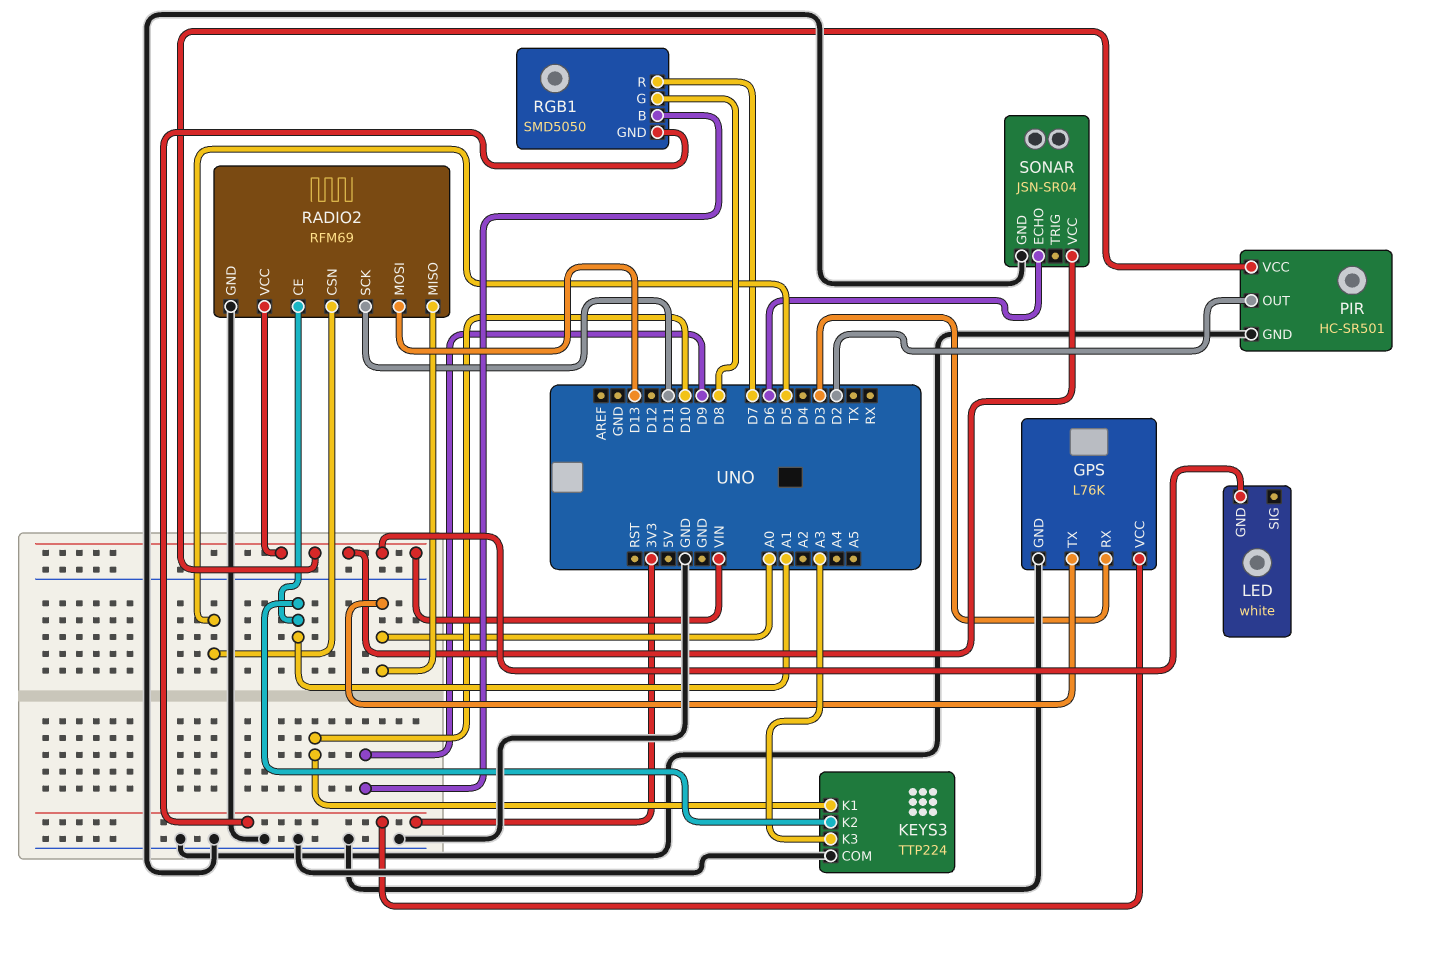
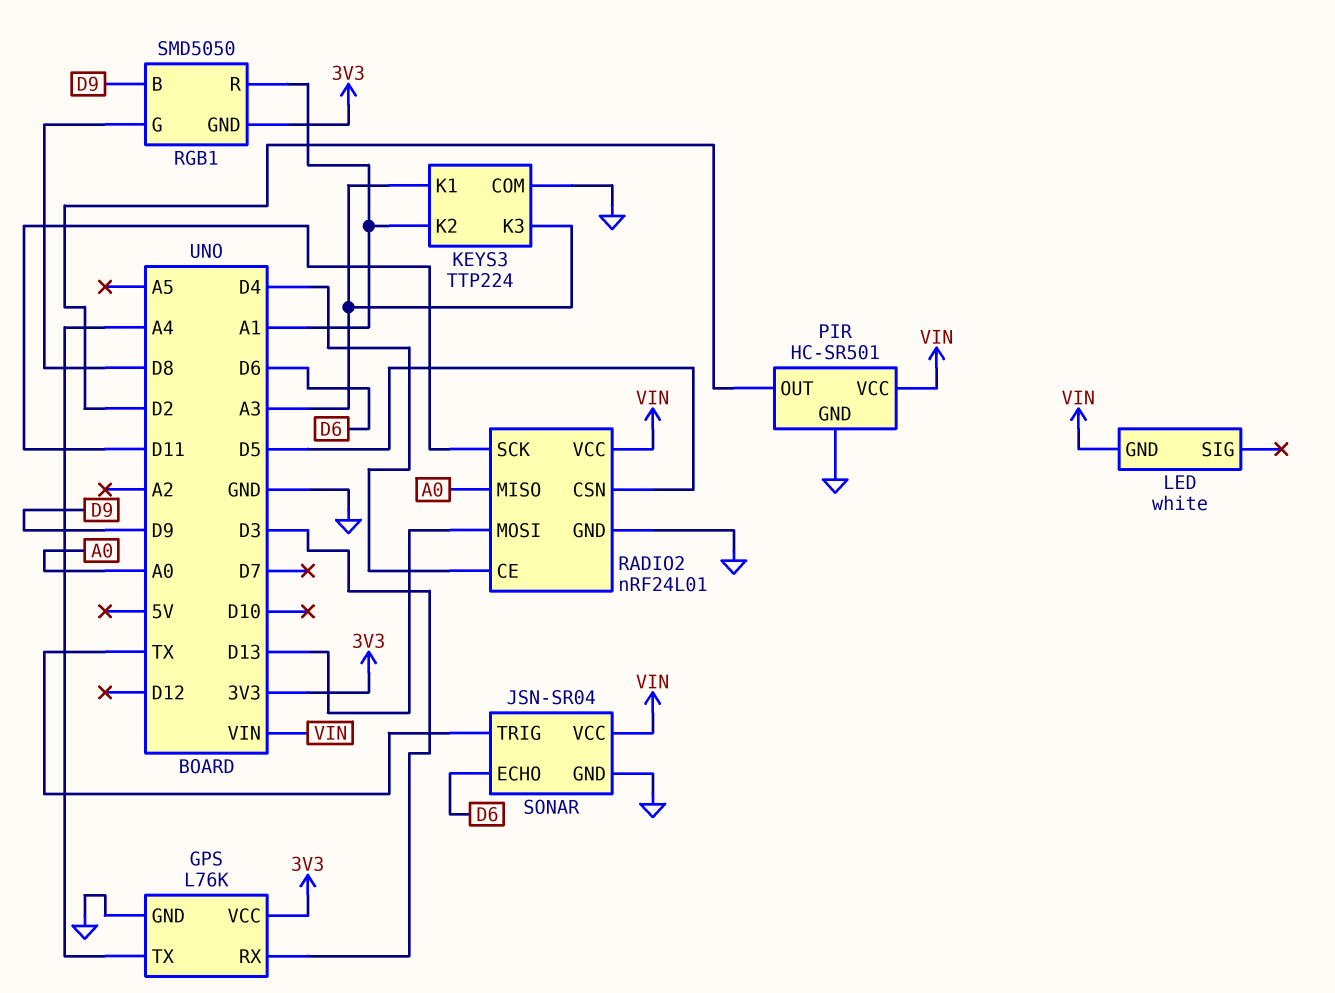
GPS pin TX: A0 -> A4
KEYS3 pin K1: D10 -> A3
RADIO2: RFM69 -> nRF24L01
RADIO2 pin CE: A1 -> D4
RGB1 pin R: D7 -> A1
SONAR pin TRIG: none -> TX

